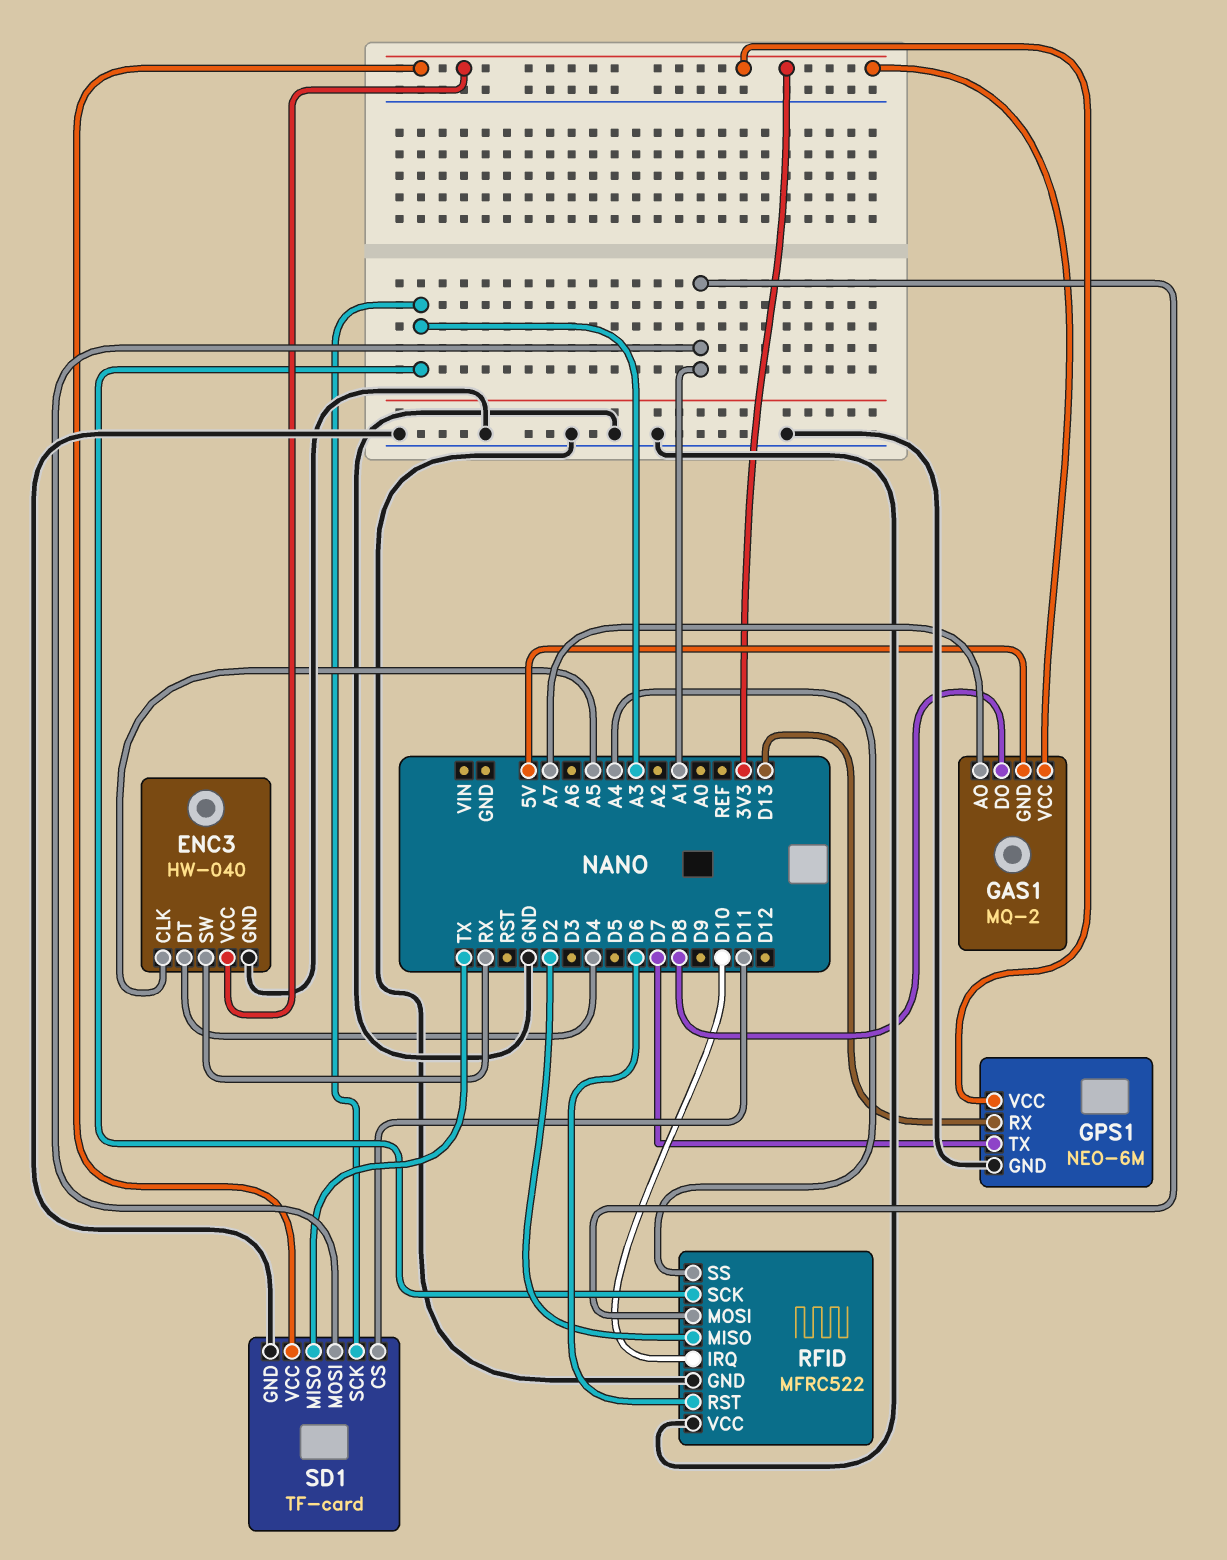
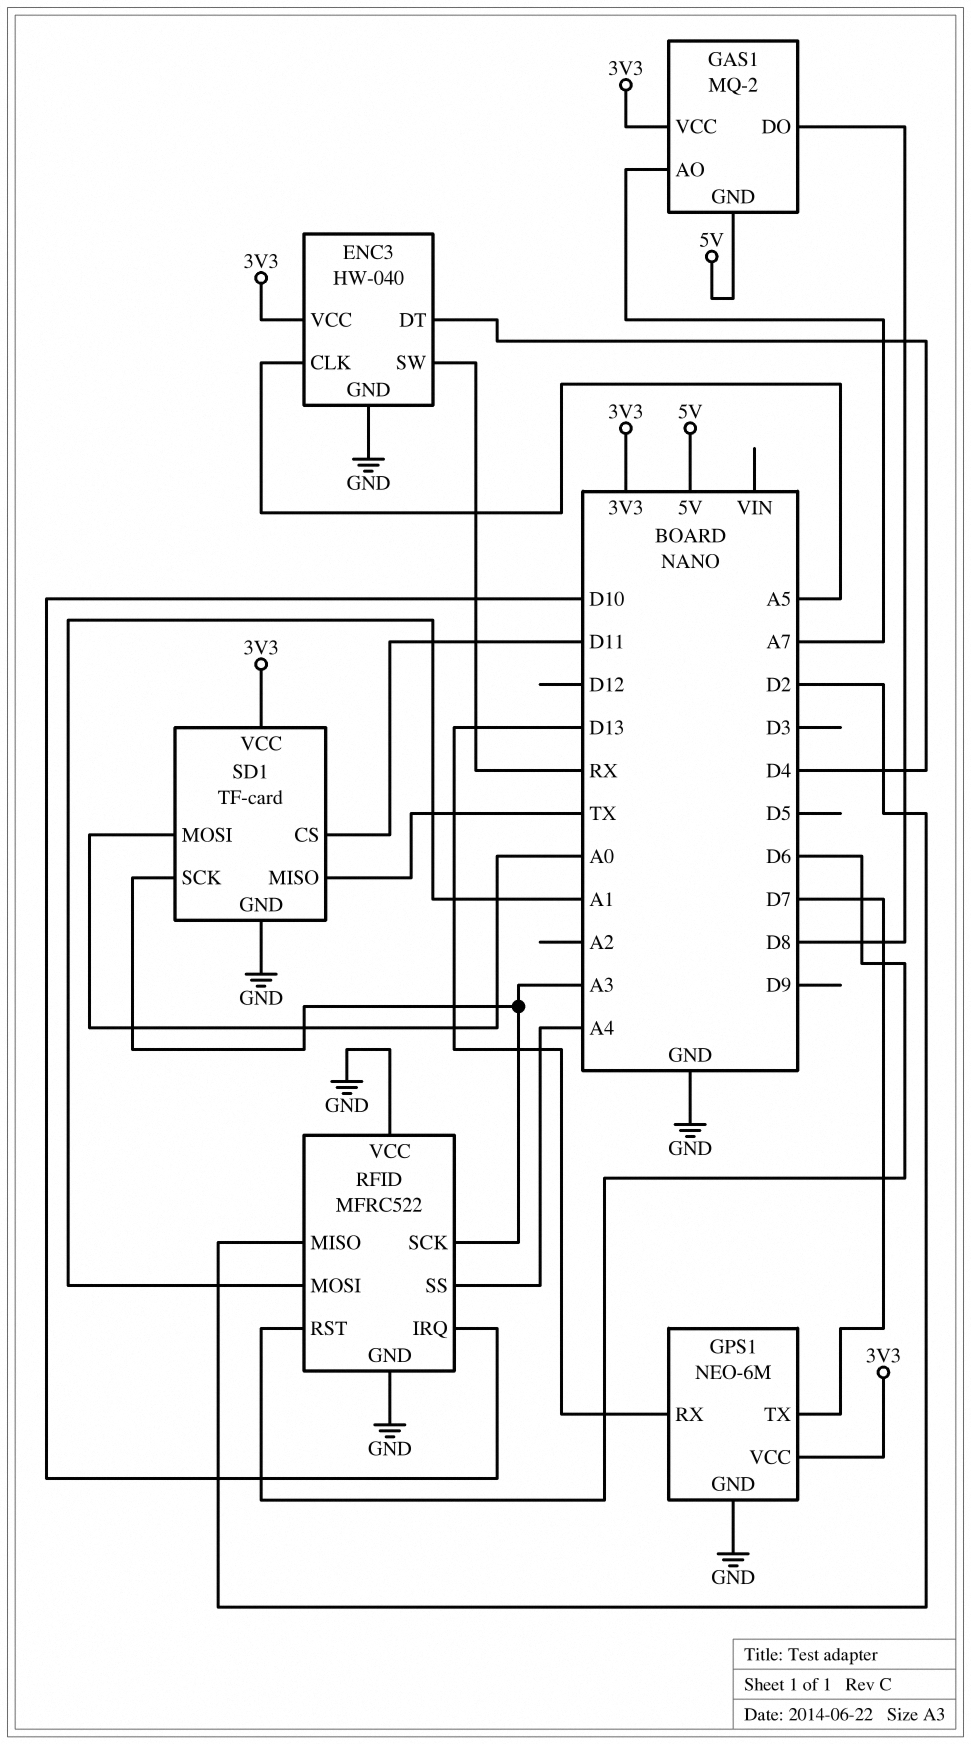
SD1 pin MOSI: A1 -> A0

